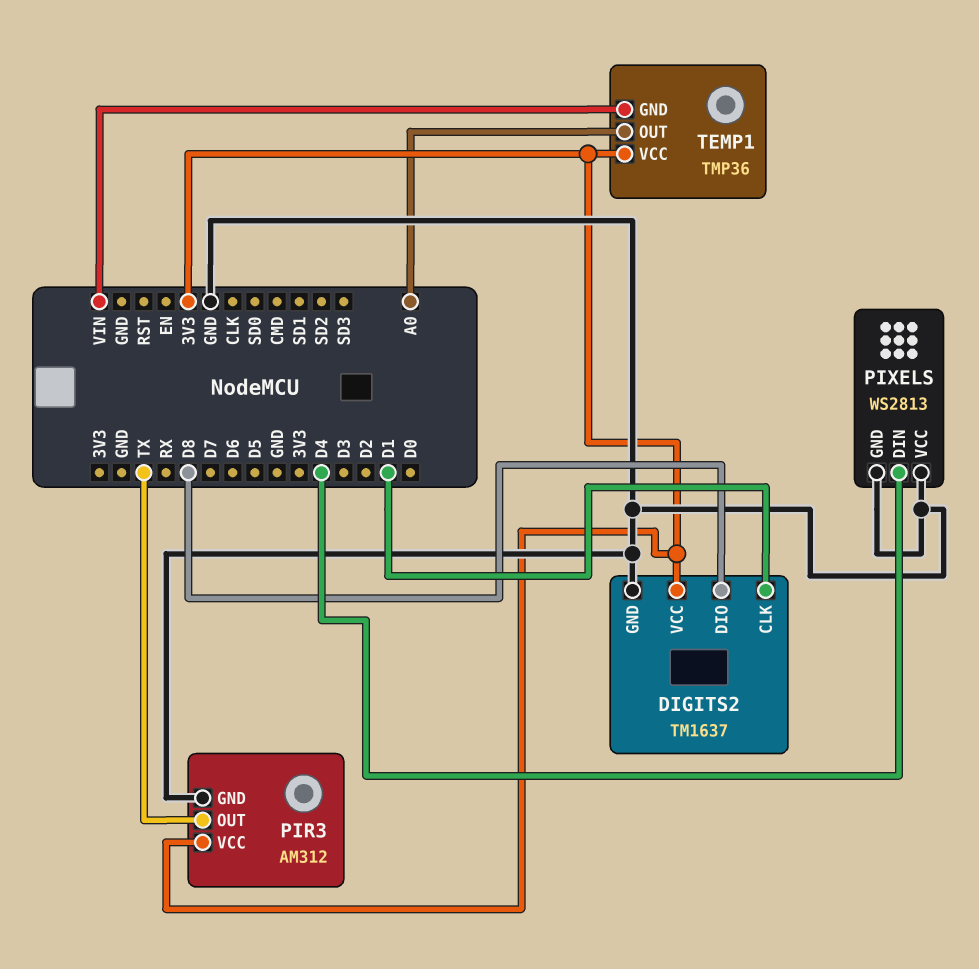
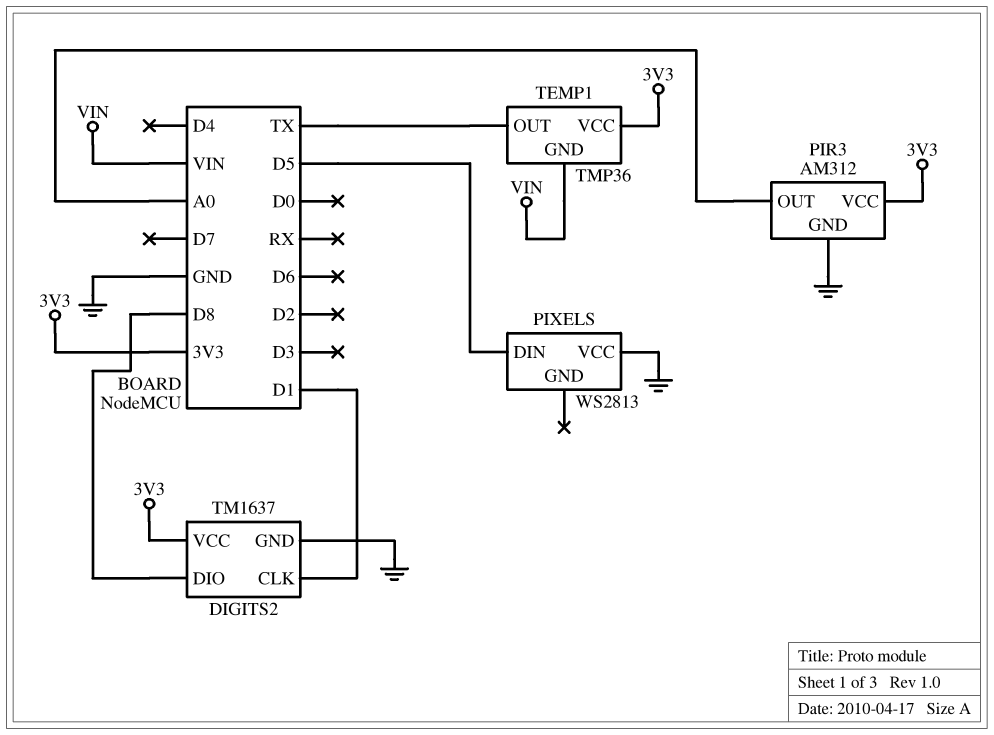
PIR3 pin OUT: TX -> A0
PIXELS pin DIN: D4 -> D5
PIXELS pin GND: GND -> none
TEMP1 pin OUT: A0 -> TX

